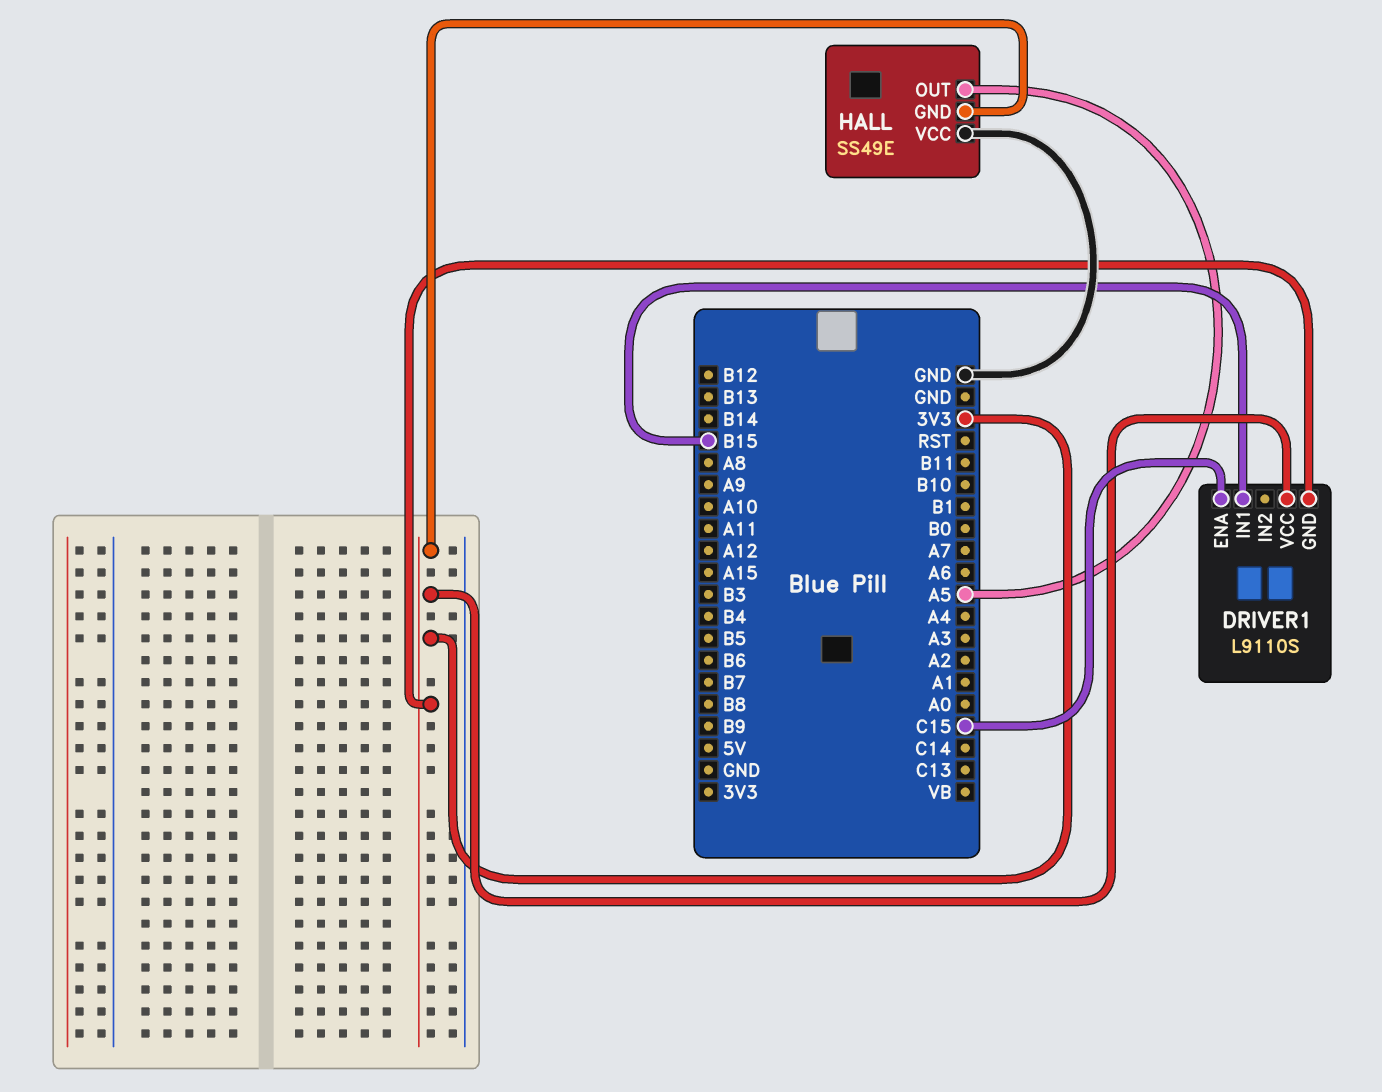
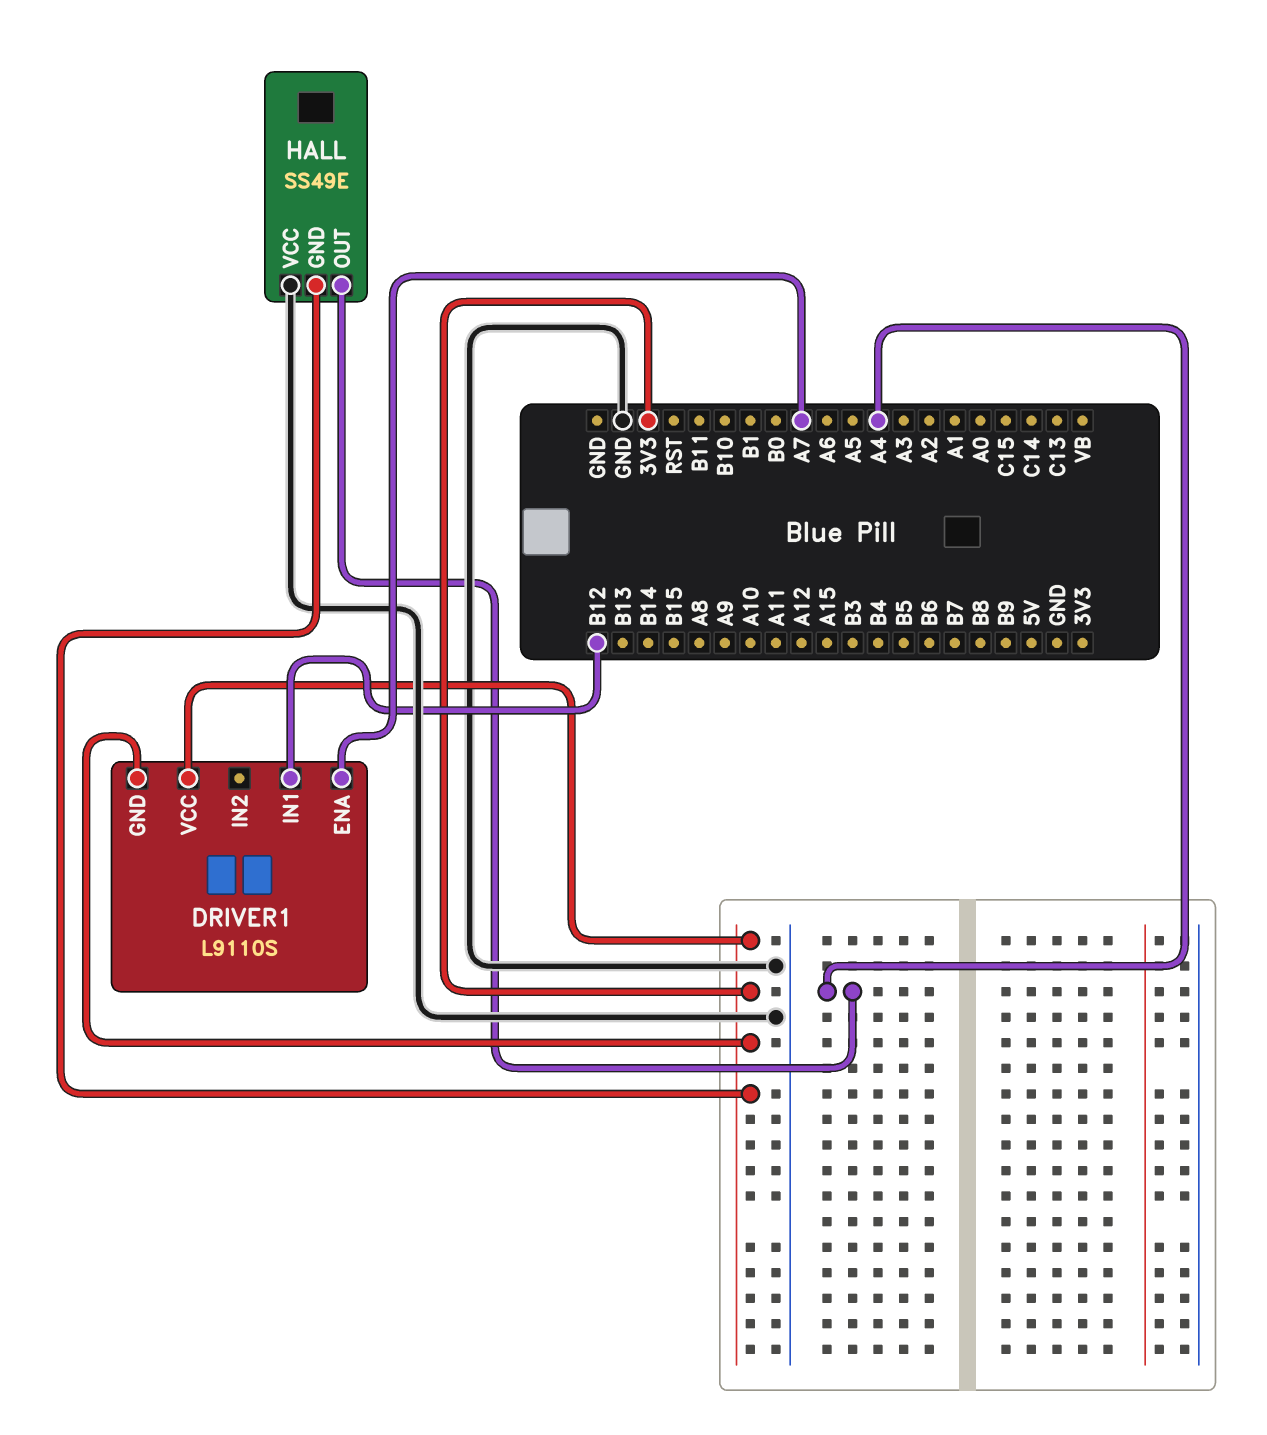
DRIVER1 pin ENA: C15 -> A7
DRIVER1 pin IN1: B15 -> B12
HALL pin OUT: A5 -> A4

